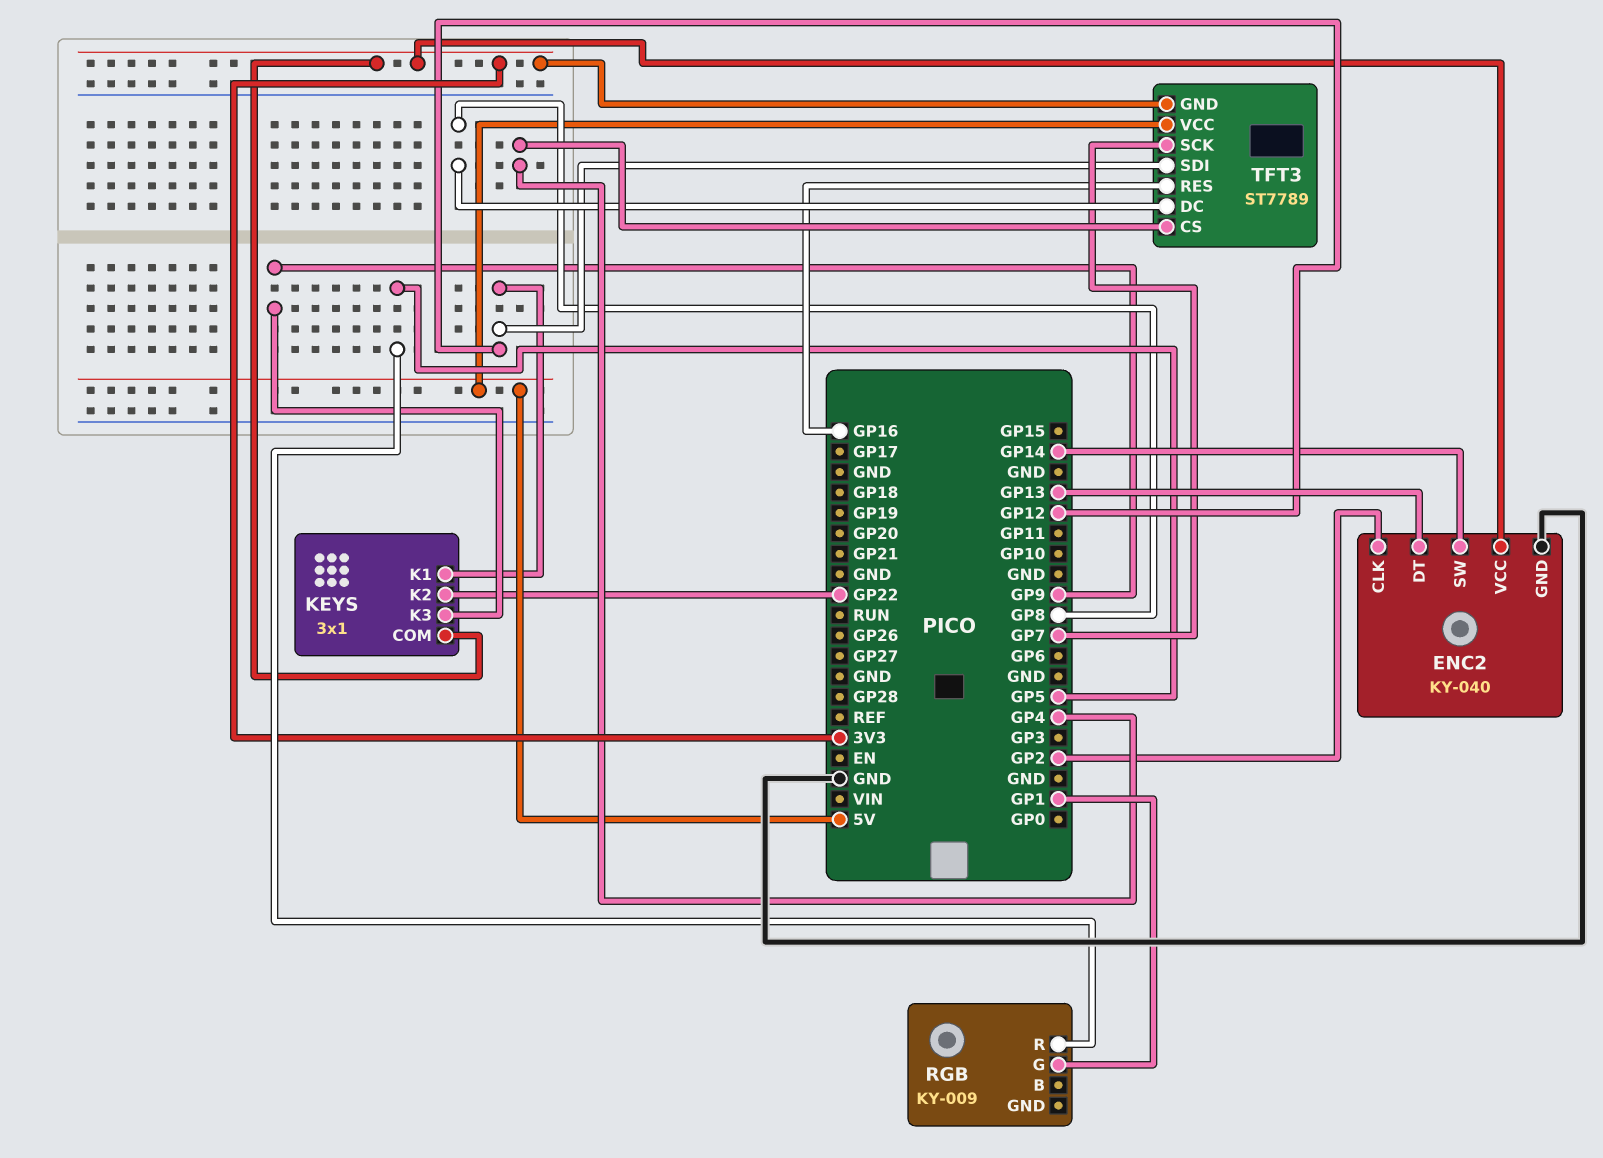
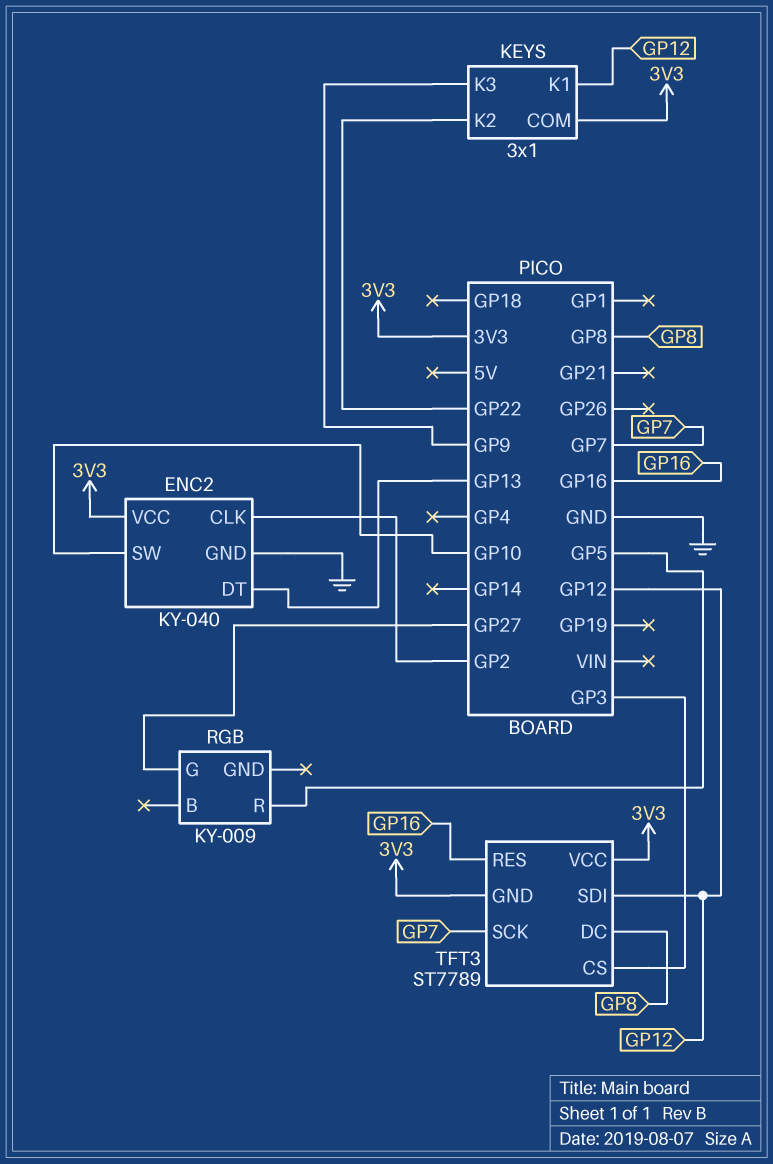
ENC2 pin SW: GP14 -> GP10
RGB pin G: GP1 -> GP27
TFT3 pin CS: GP4 -> GP3
TFT3 pin VCC: 5V -> 3V3

